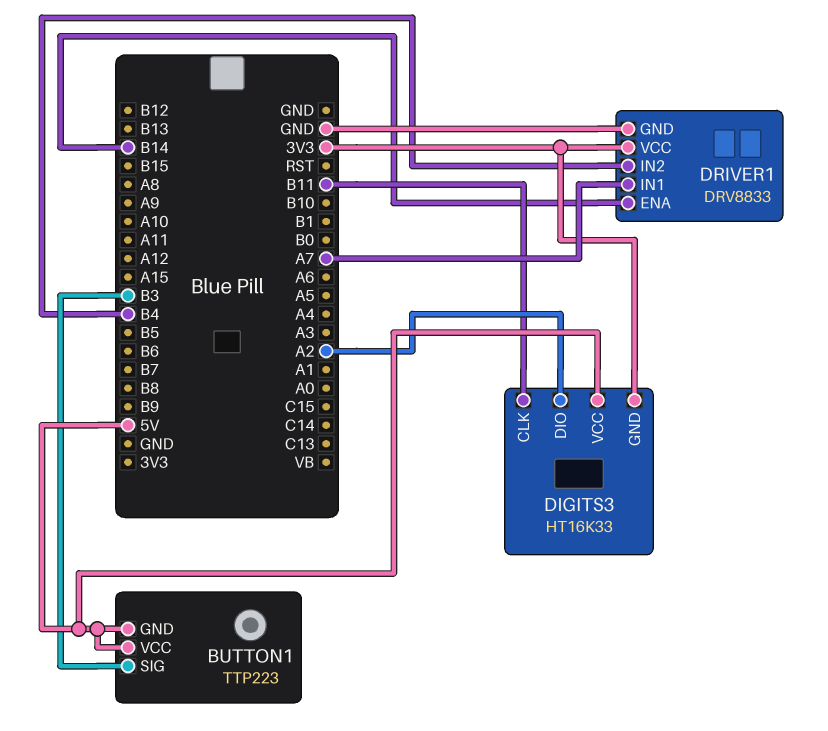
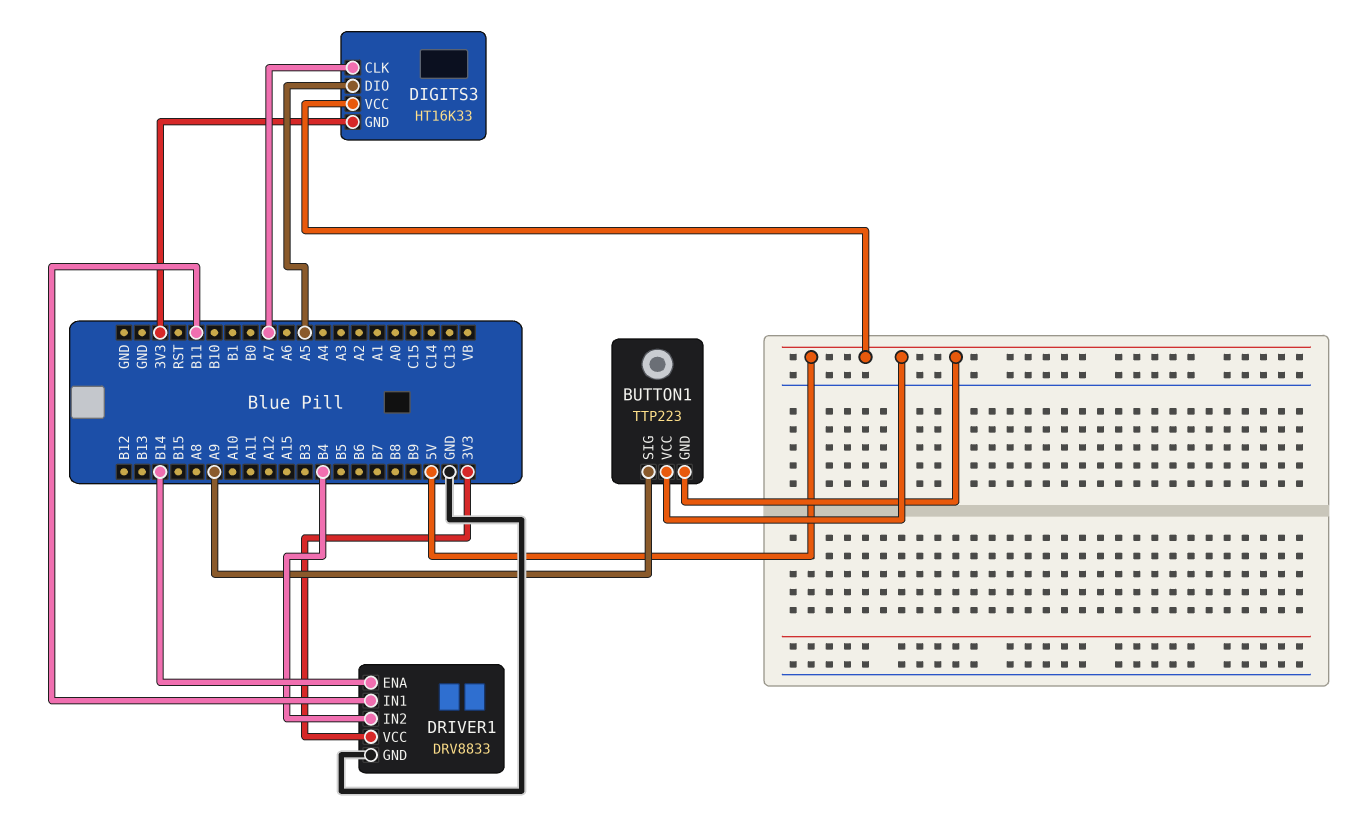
BUTTON1 pin SIG: B3 -> A9
DIGITS3 pin CLK: B11 -> A7
DIGITS3 pin DIO: A2 -> A5
DRIVER1 pin IN1: A7 -> B11

